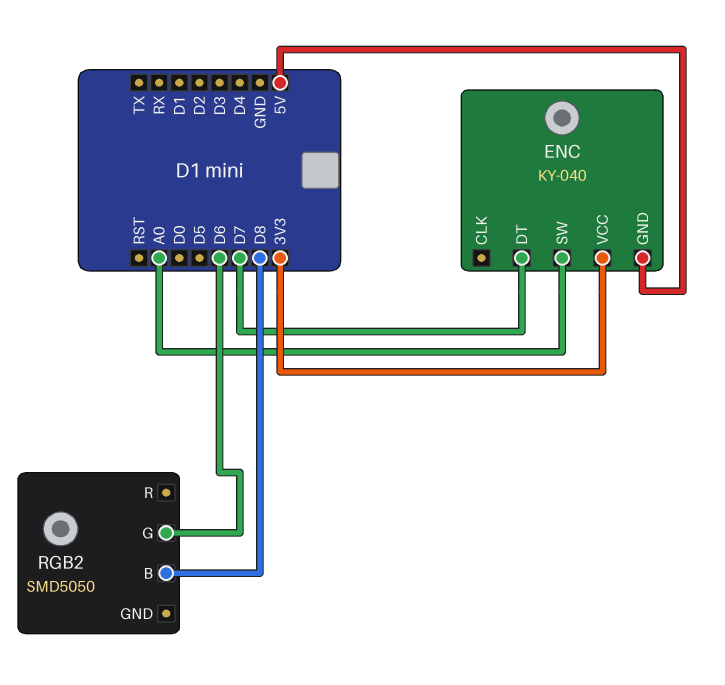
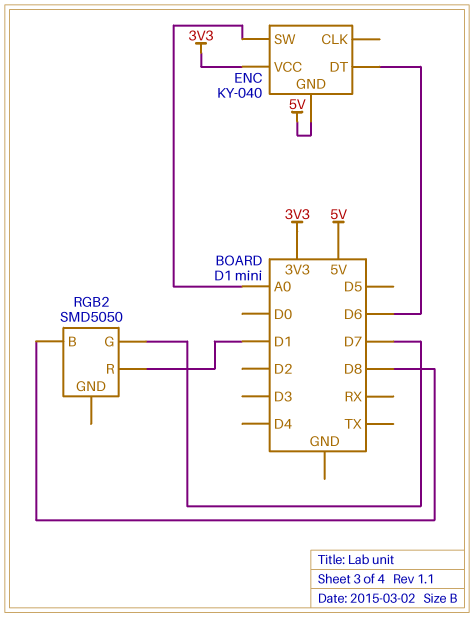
ENC pin DT: D7 -> D6
RGB2 pin G: D6 -> D7
RGB2 pin R: none -> D1

